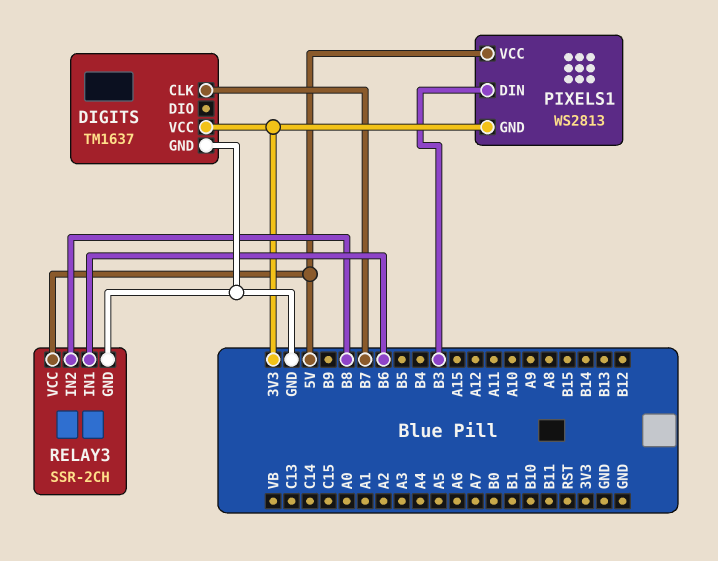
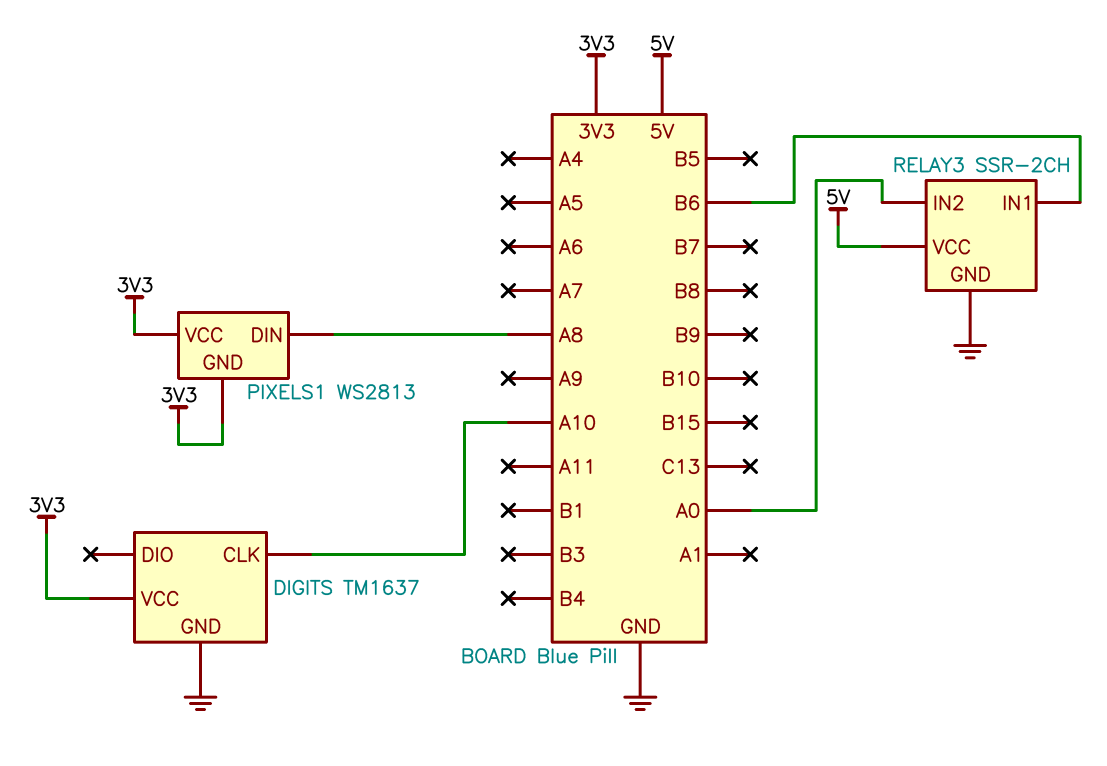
DIGITS pin CLK: B7 -> A10
PIXELS1 pin DIN: B3 -> A8
PIXELS1 pin VCC: 5V -> 3V3
RELAY3 pin IN2: B8 -> A0

